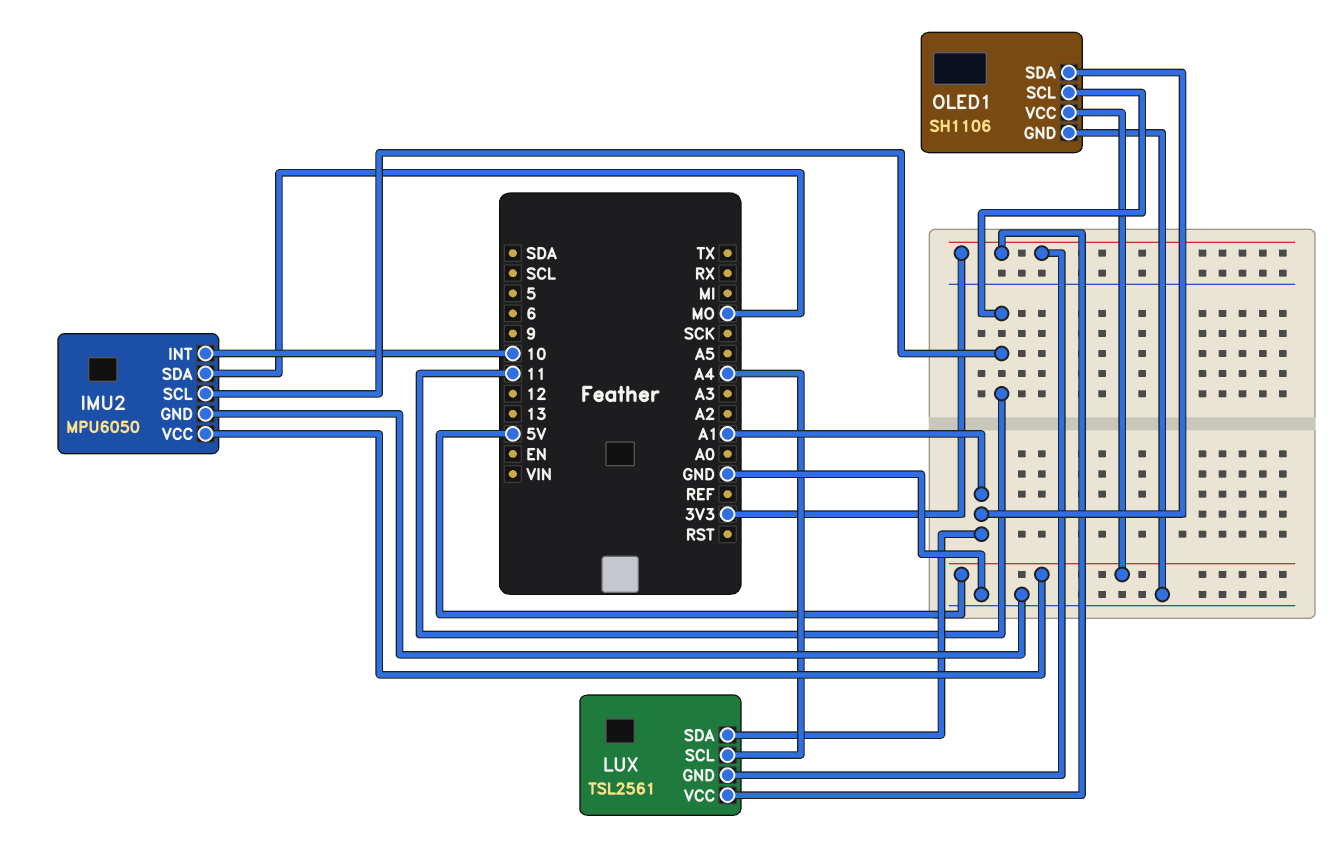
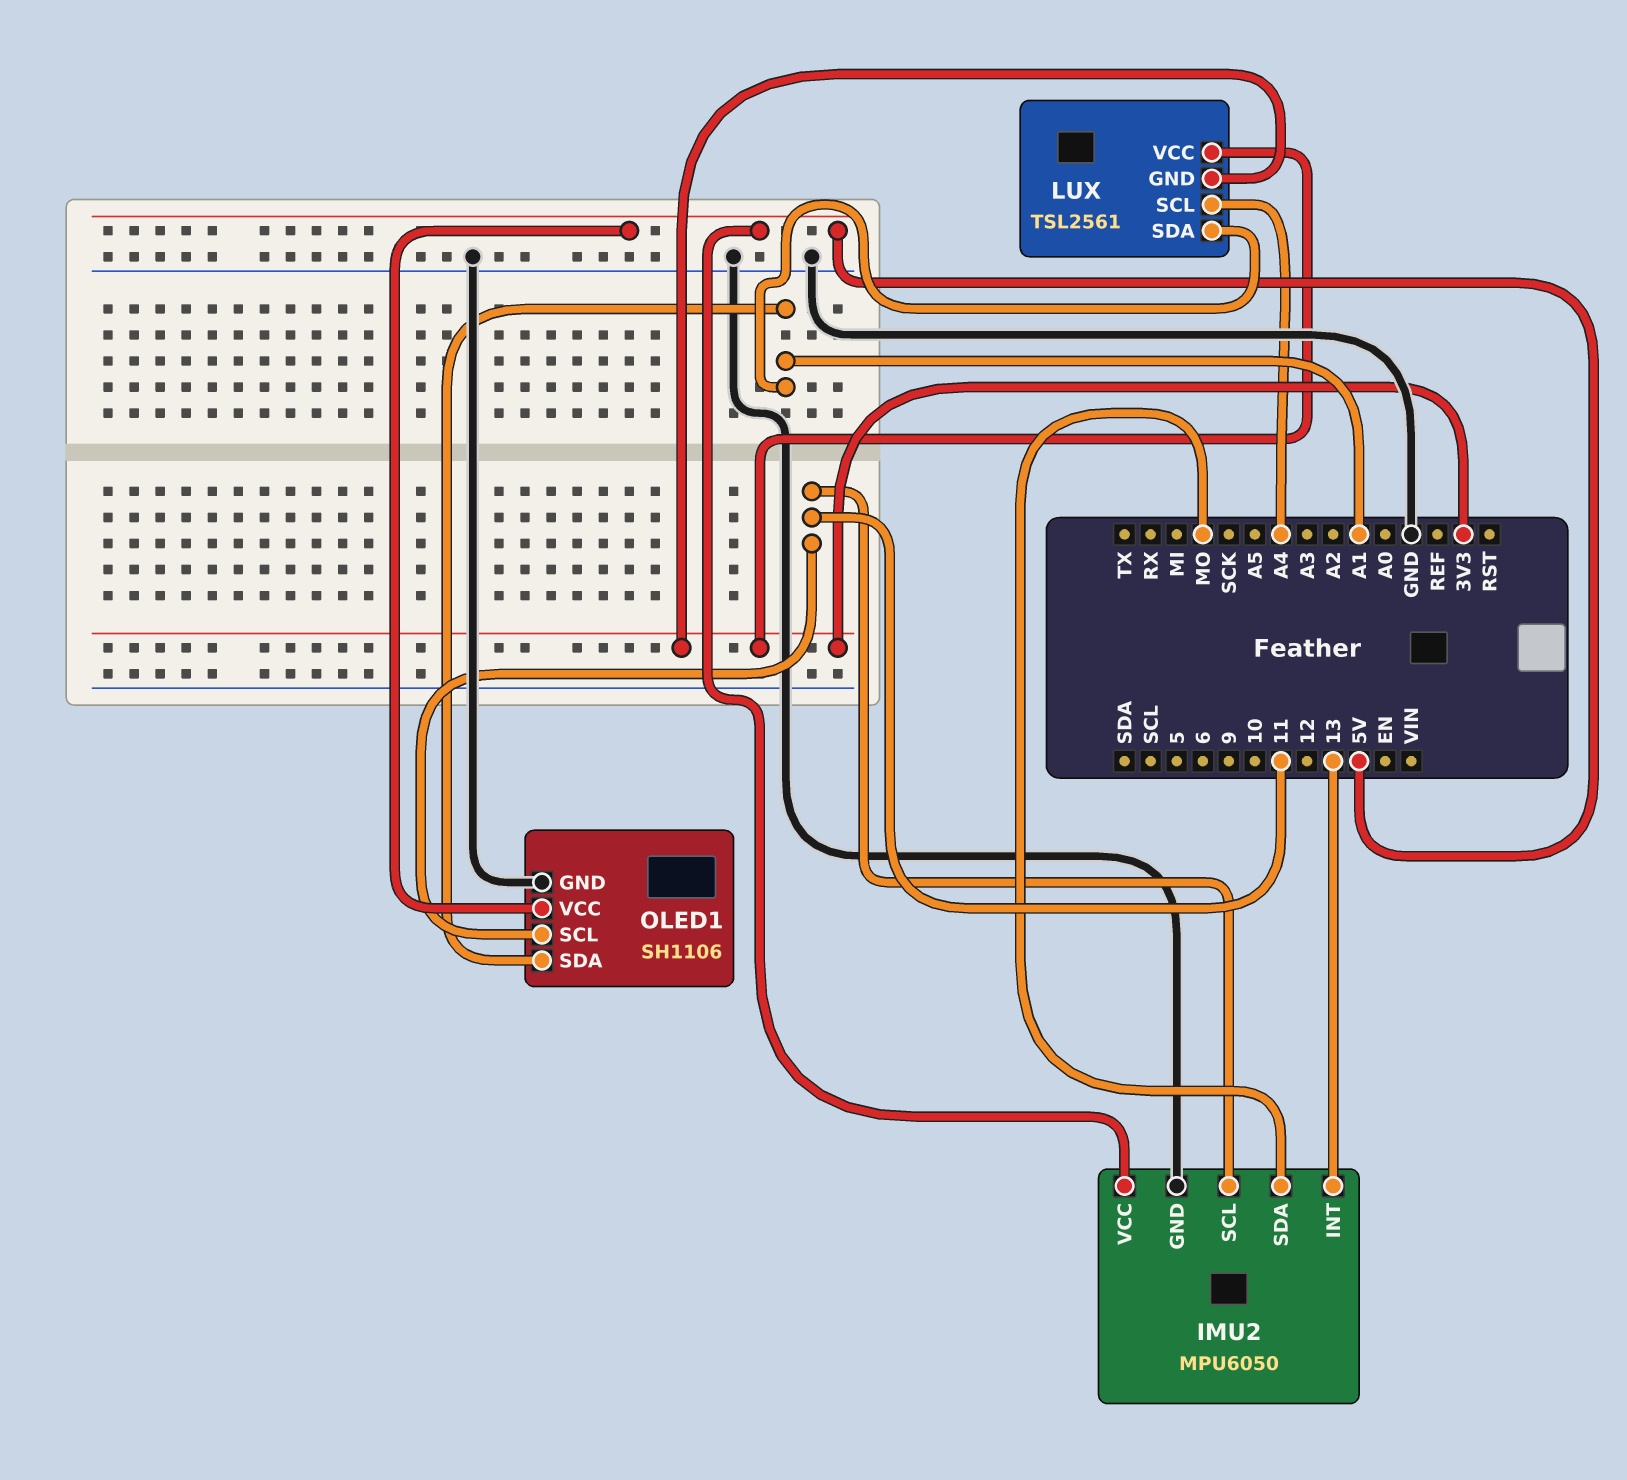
IMU2 pin INT: 10 -> 13

